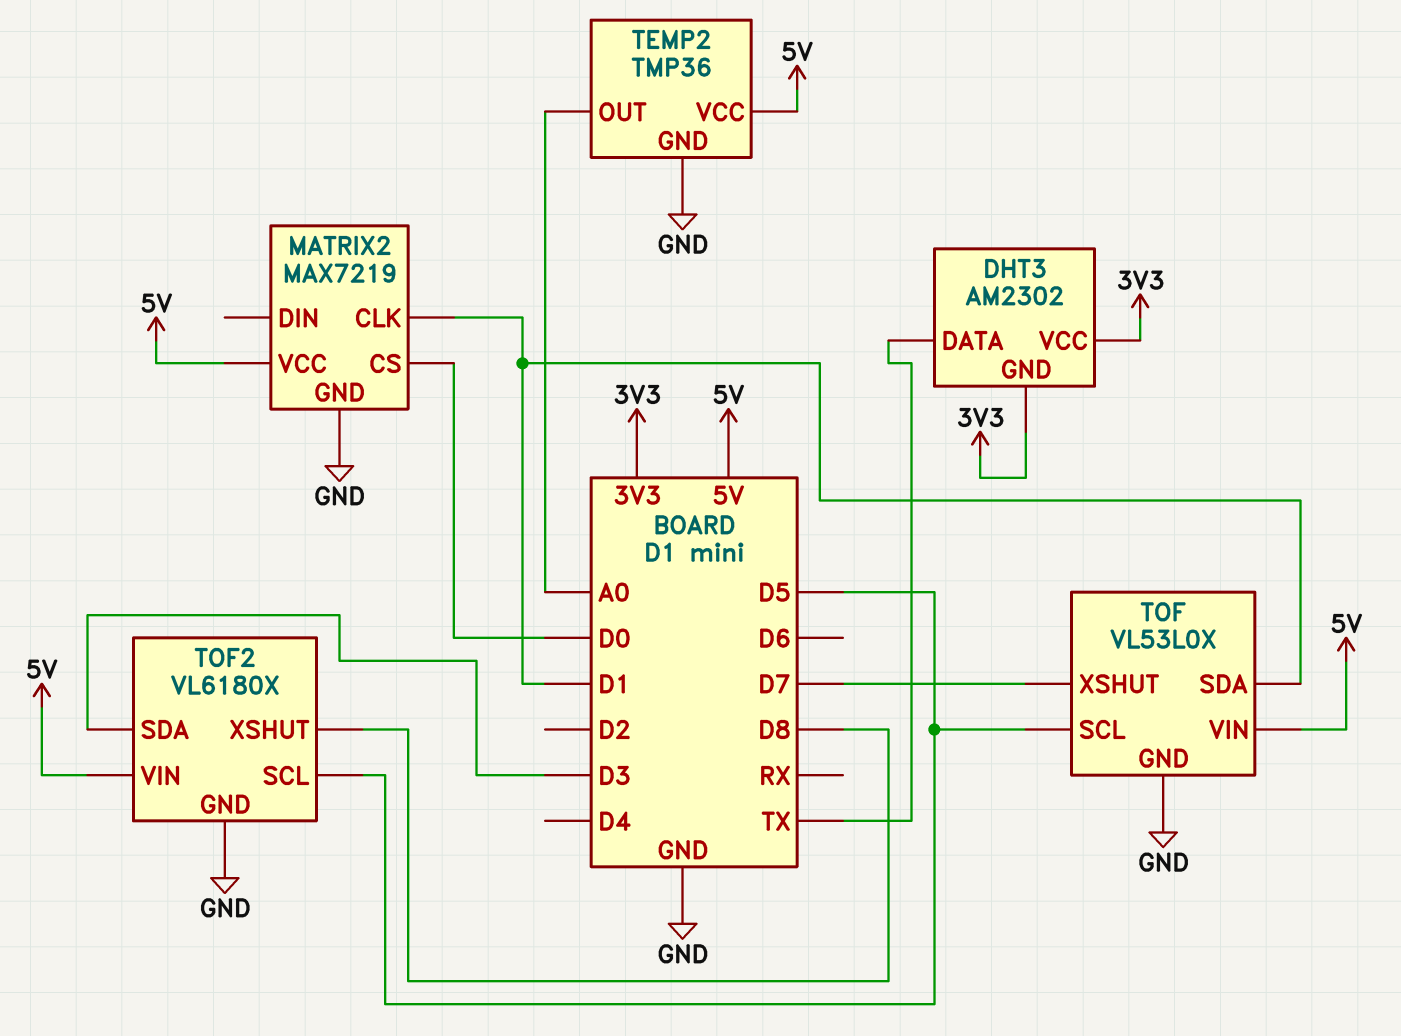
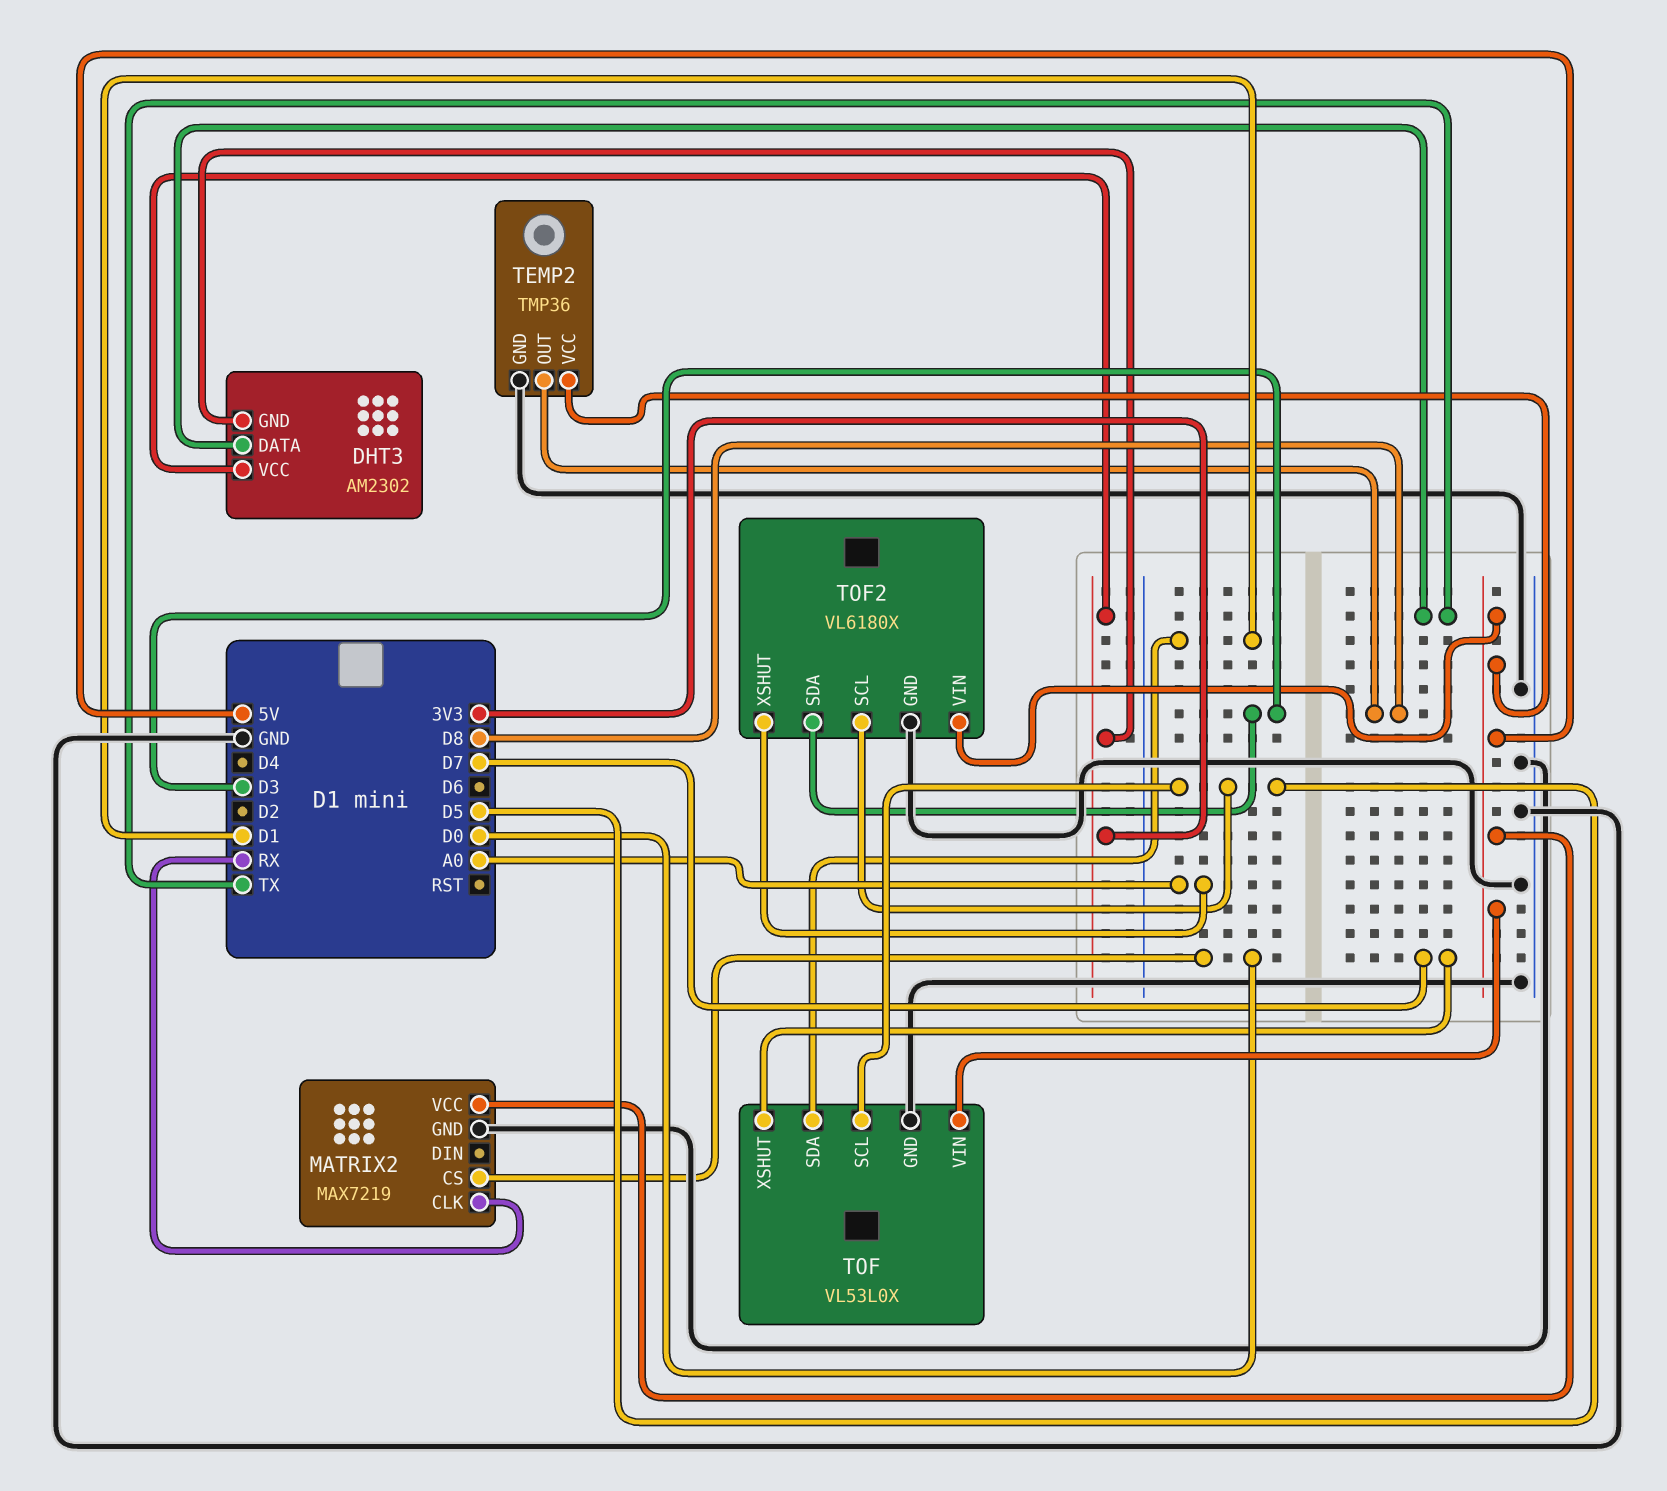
MATRIX2 pin CLK: D1 -> RX
TEMP2 pin OUT: A0 -> D8
TOF2 pin XSHUT: D8 -> A0

